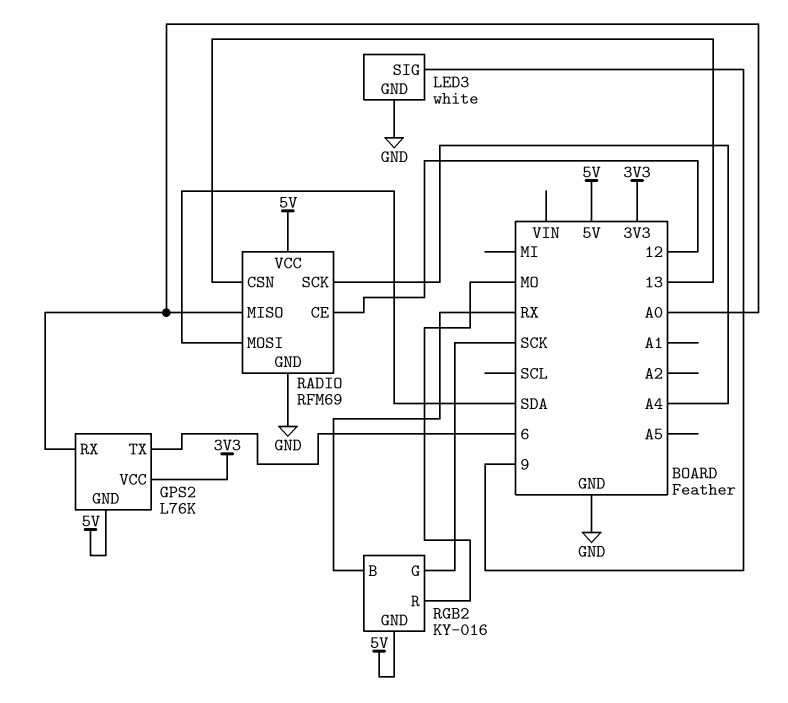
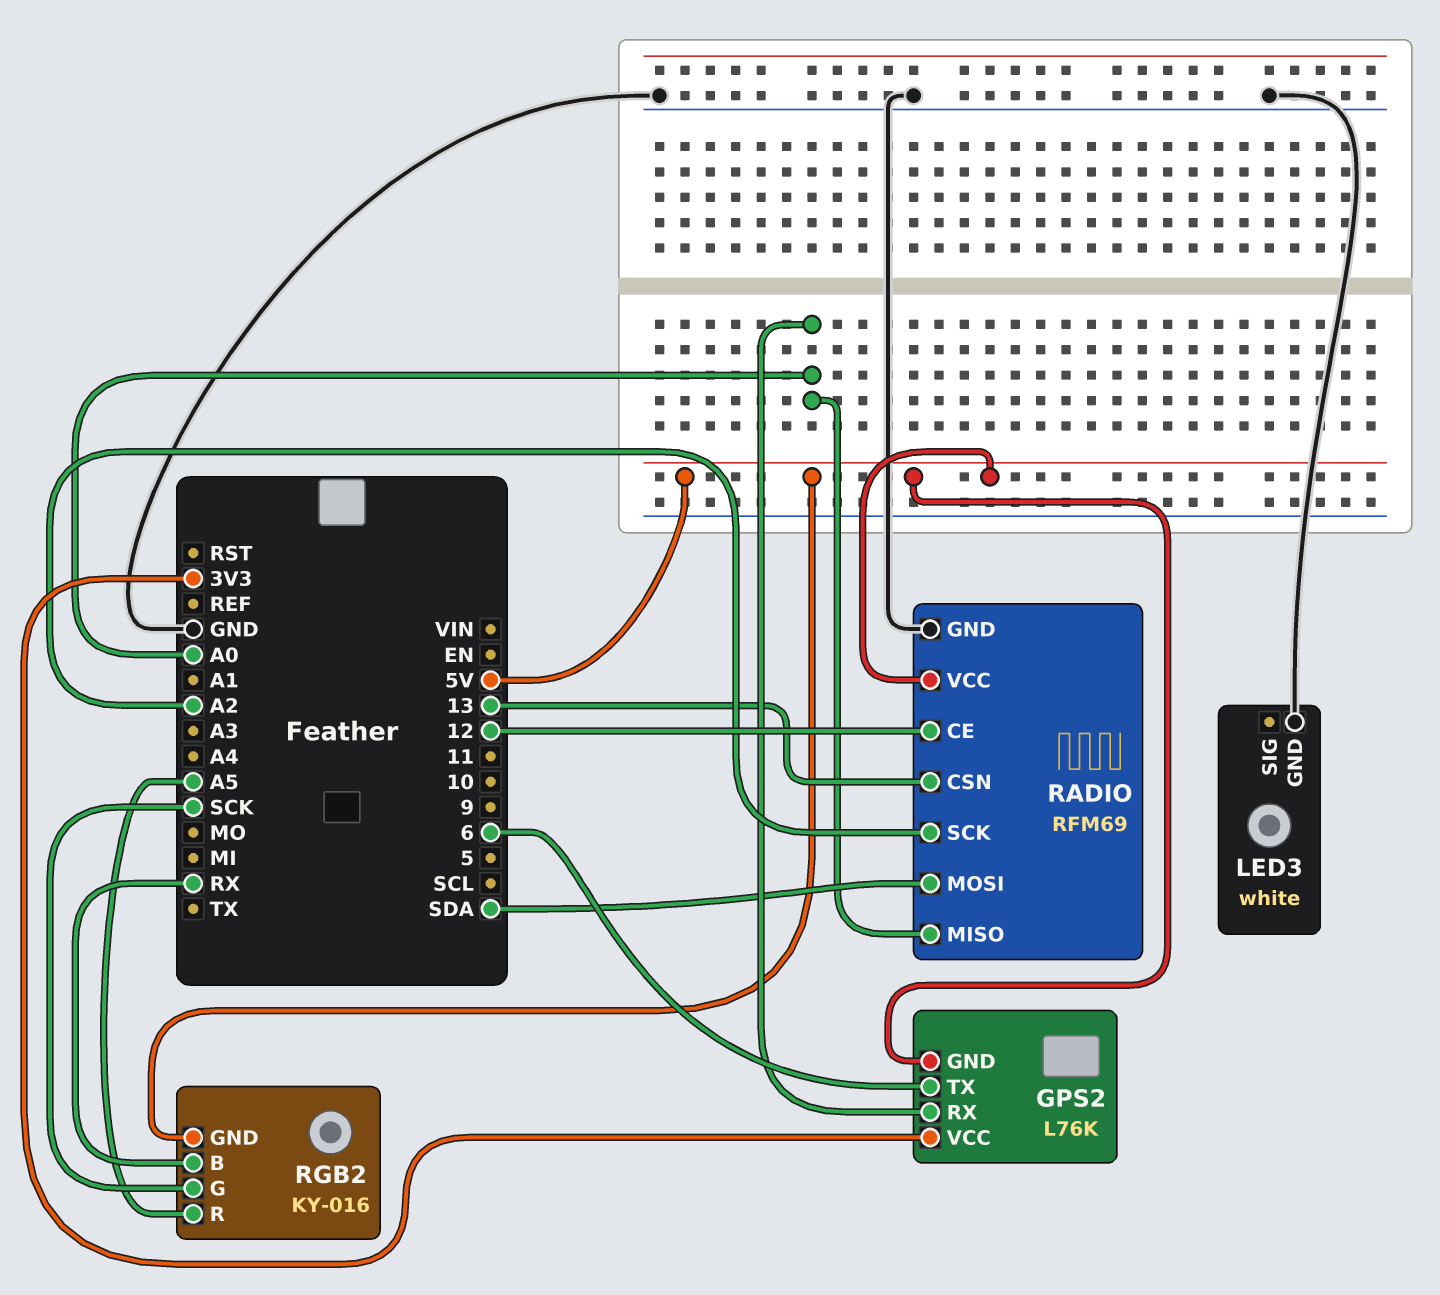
LED3 pin SIG: 9 -> none
RADIO pin SCK: A4 -> A2
RGB2 pin R: MO -> A5

